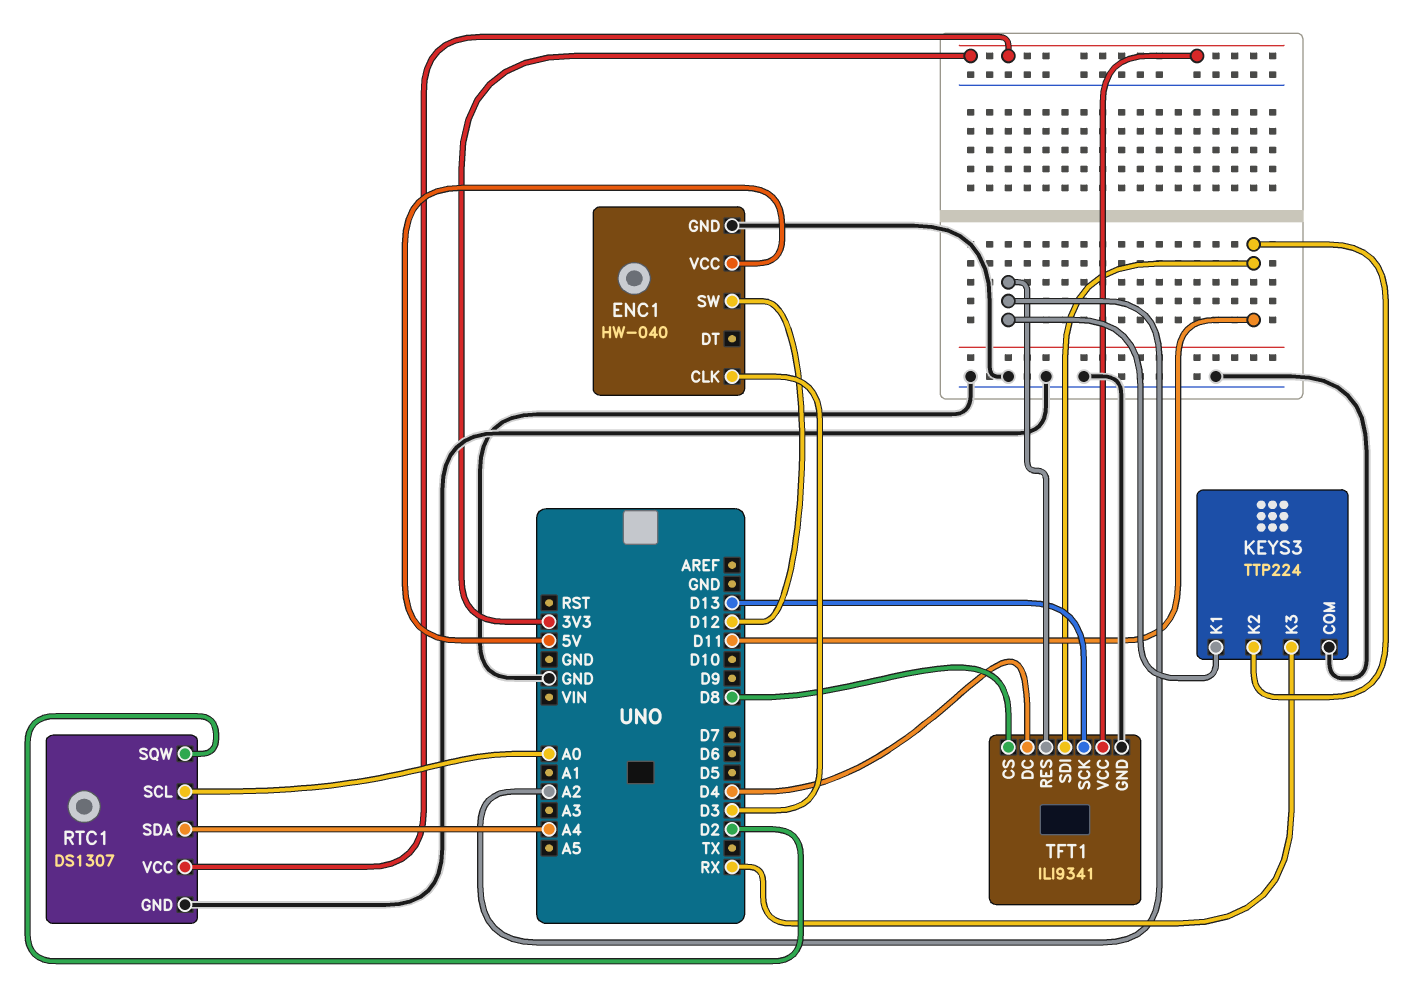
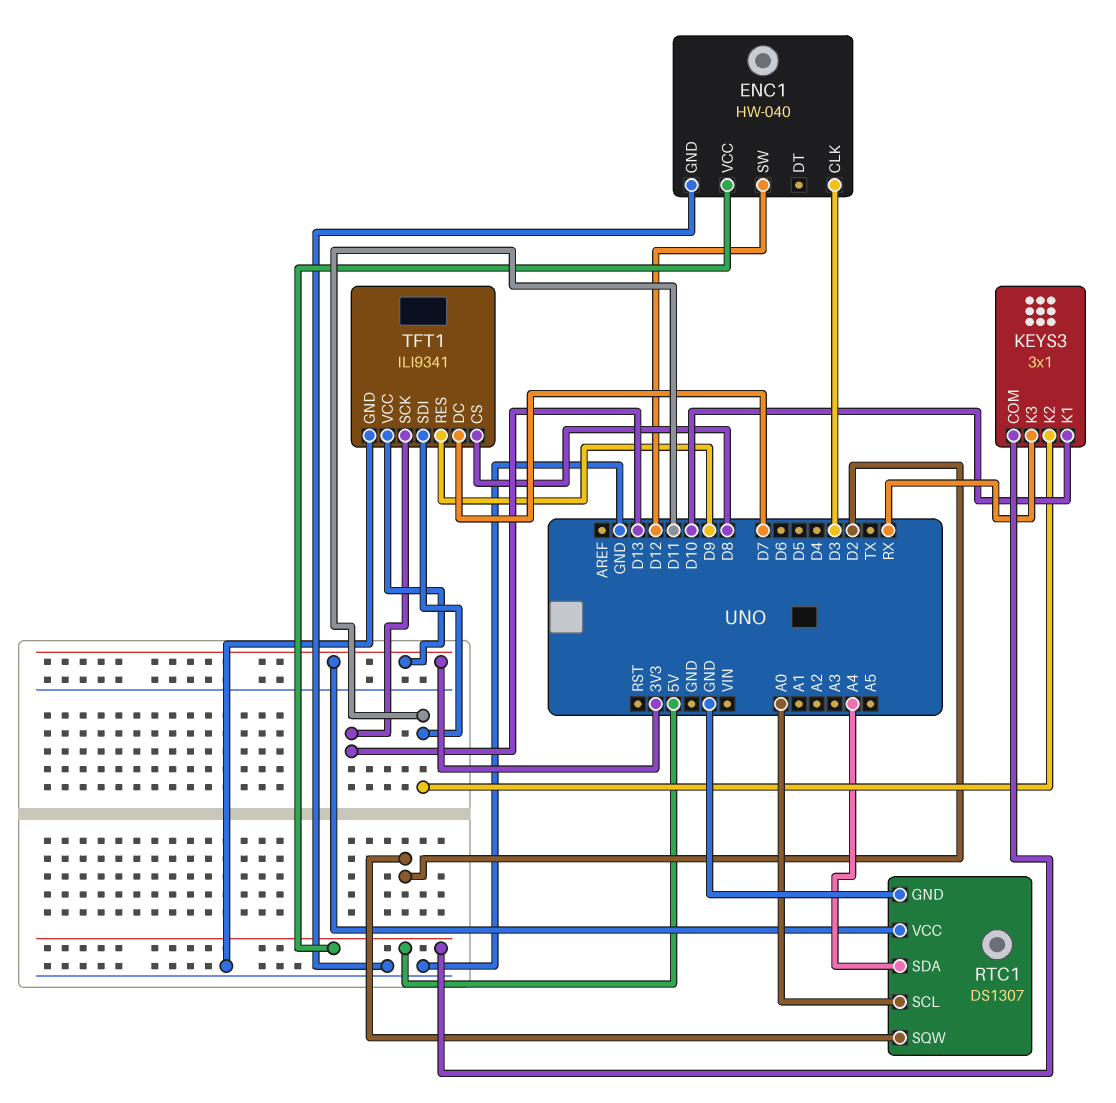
KEYS3: TTP224 -> 3x1
KEYS3 pin COM: GND -> 5V
KEYS3 pin K1: A2 -> D10
TFT1 pin DC: D4 -> D7
TFT1 pin RES: A2 -> D9

